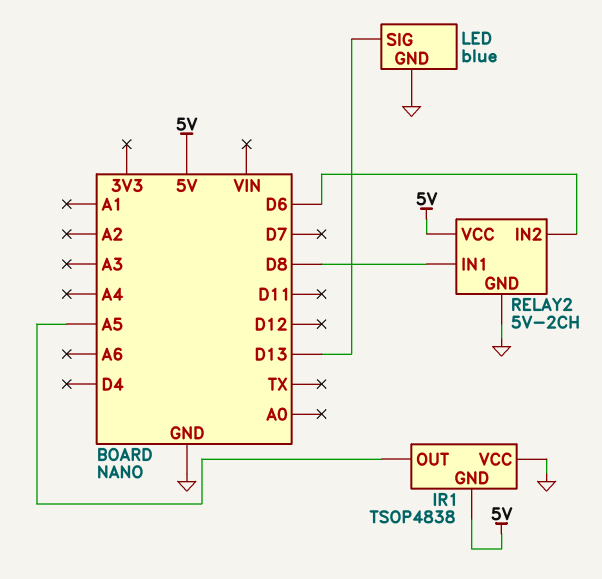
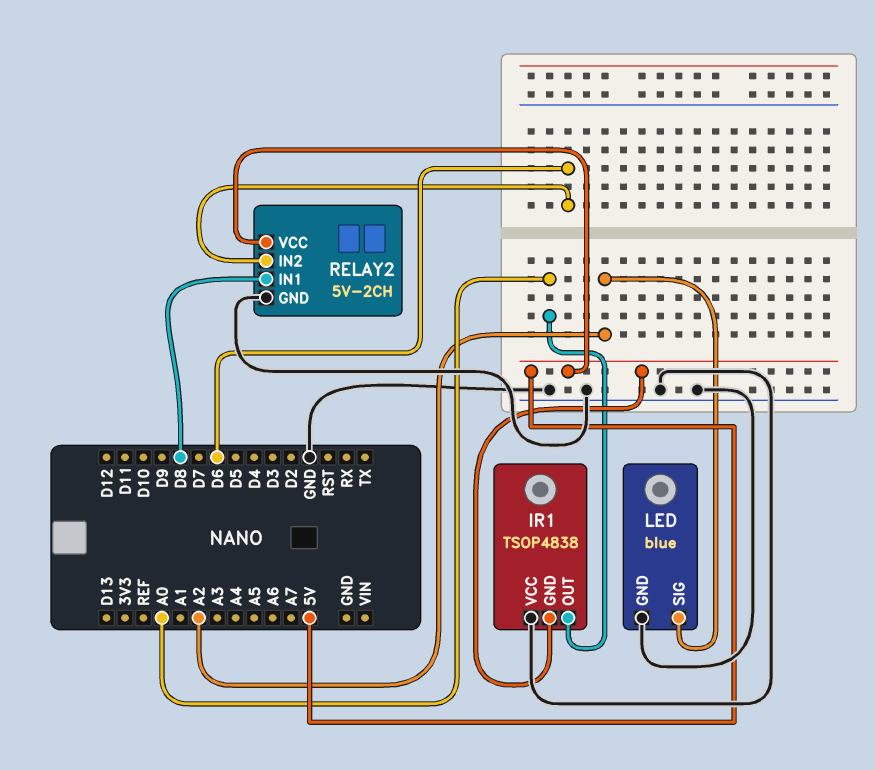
IR1 pin OUT: A5 -> A0
LED pin SIG: D13 -> A2

